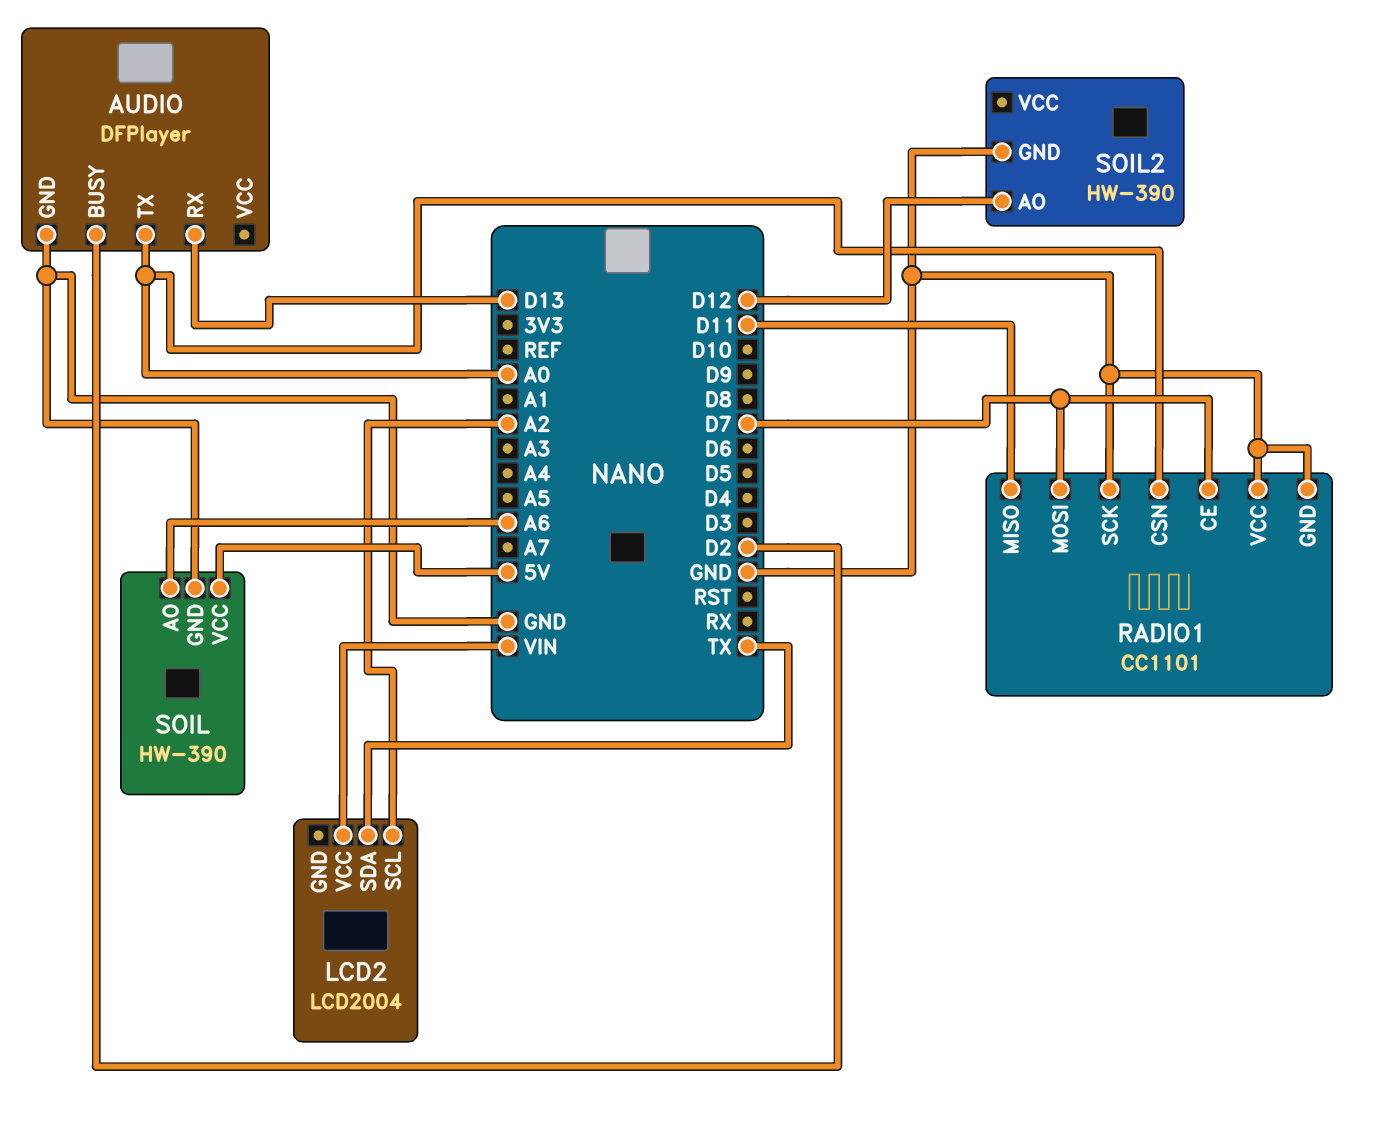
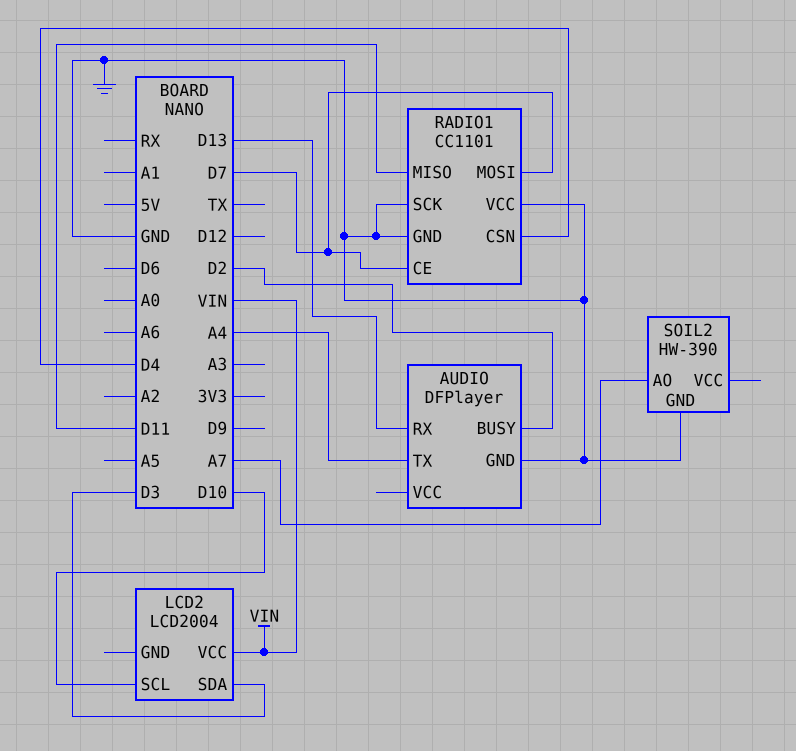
AUDIO pin TX: A0 -> A4
LCD2 pin SCL: A2 -> D10
LCD2 pin SDA: TX -> D3
RADIO1 pin CSN: A0 -> D4
SOIL: HW-390 -> none
SOIL pin AO: A6 -> none
SOIL pin GND: GND -> none
SOIL pin VCC: 5V -> none
SOIL2 pin AO: D12 -> A7

